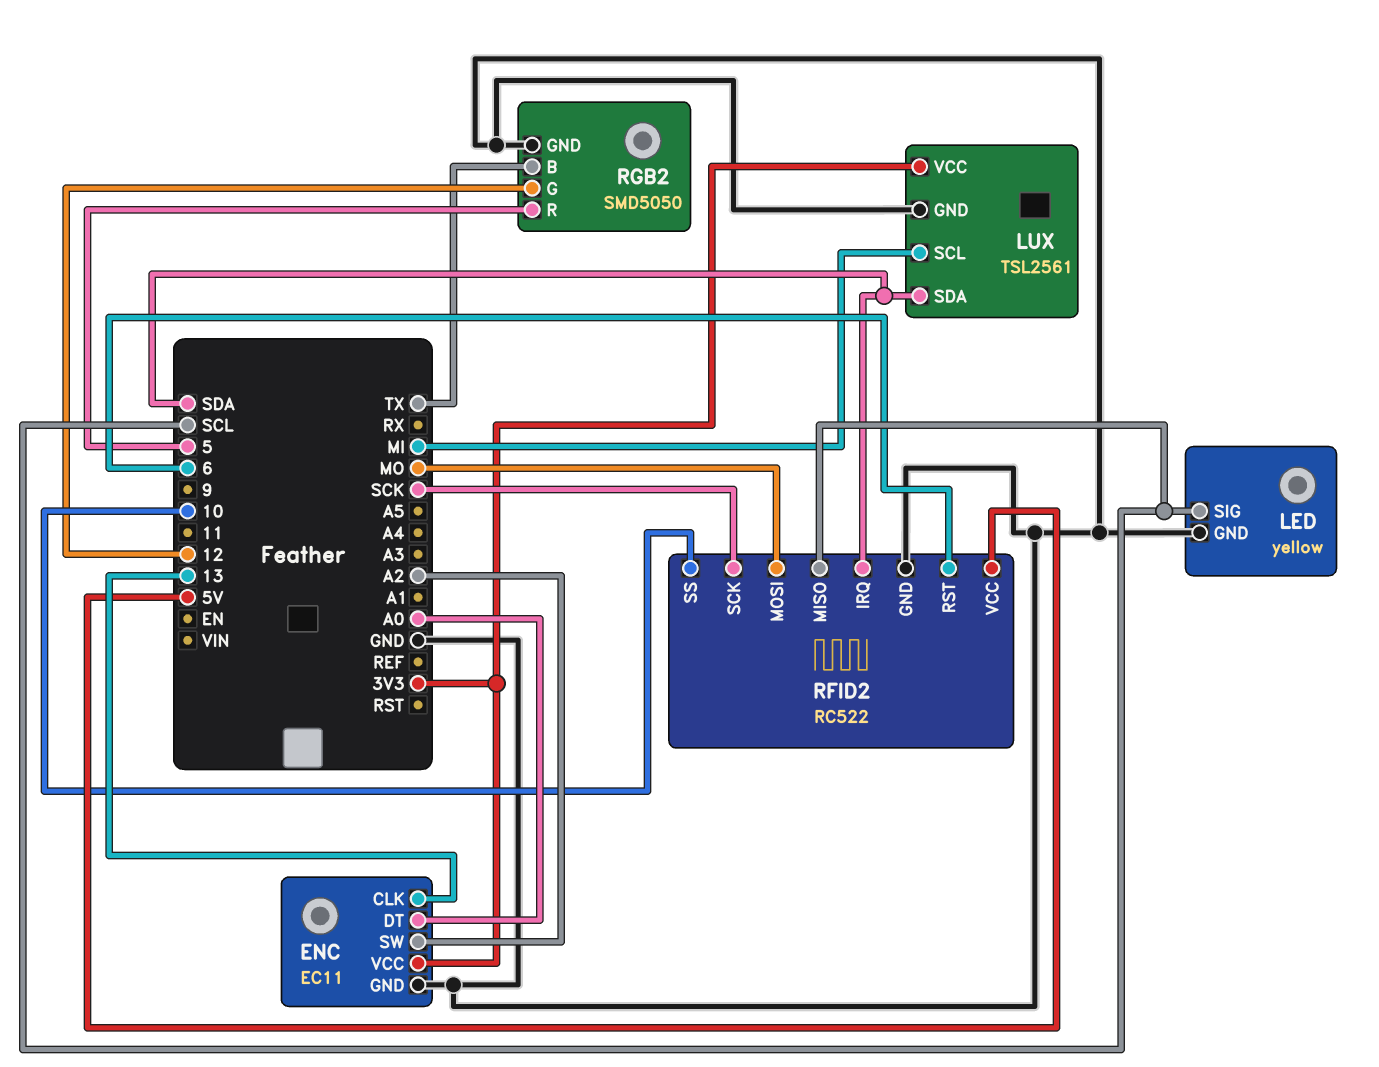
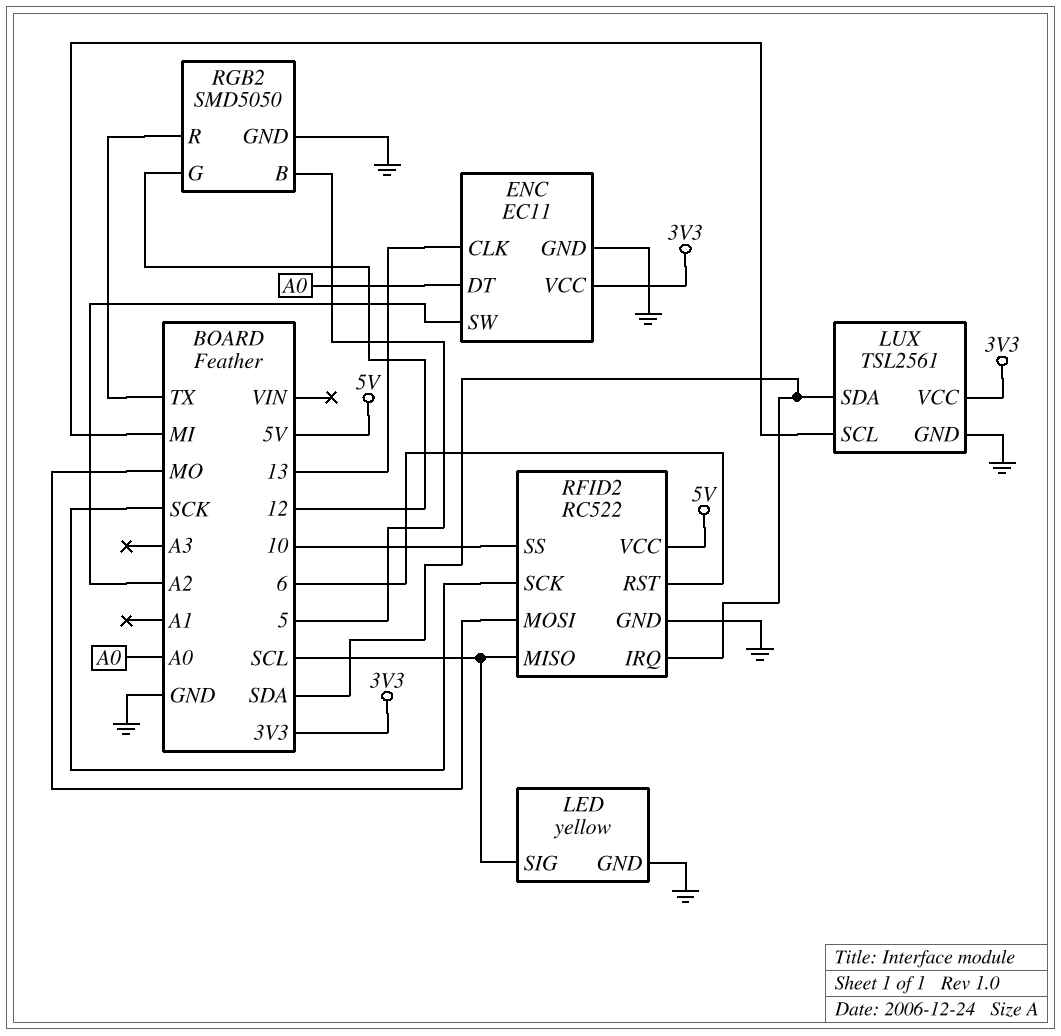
RGB2 pin B: TX -> 5
RGB2 pin R: 5 -> TX

